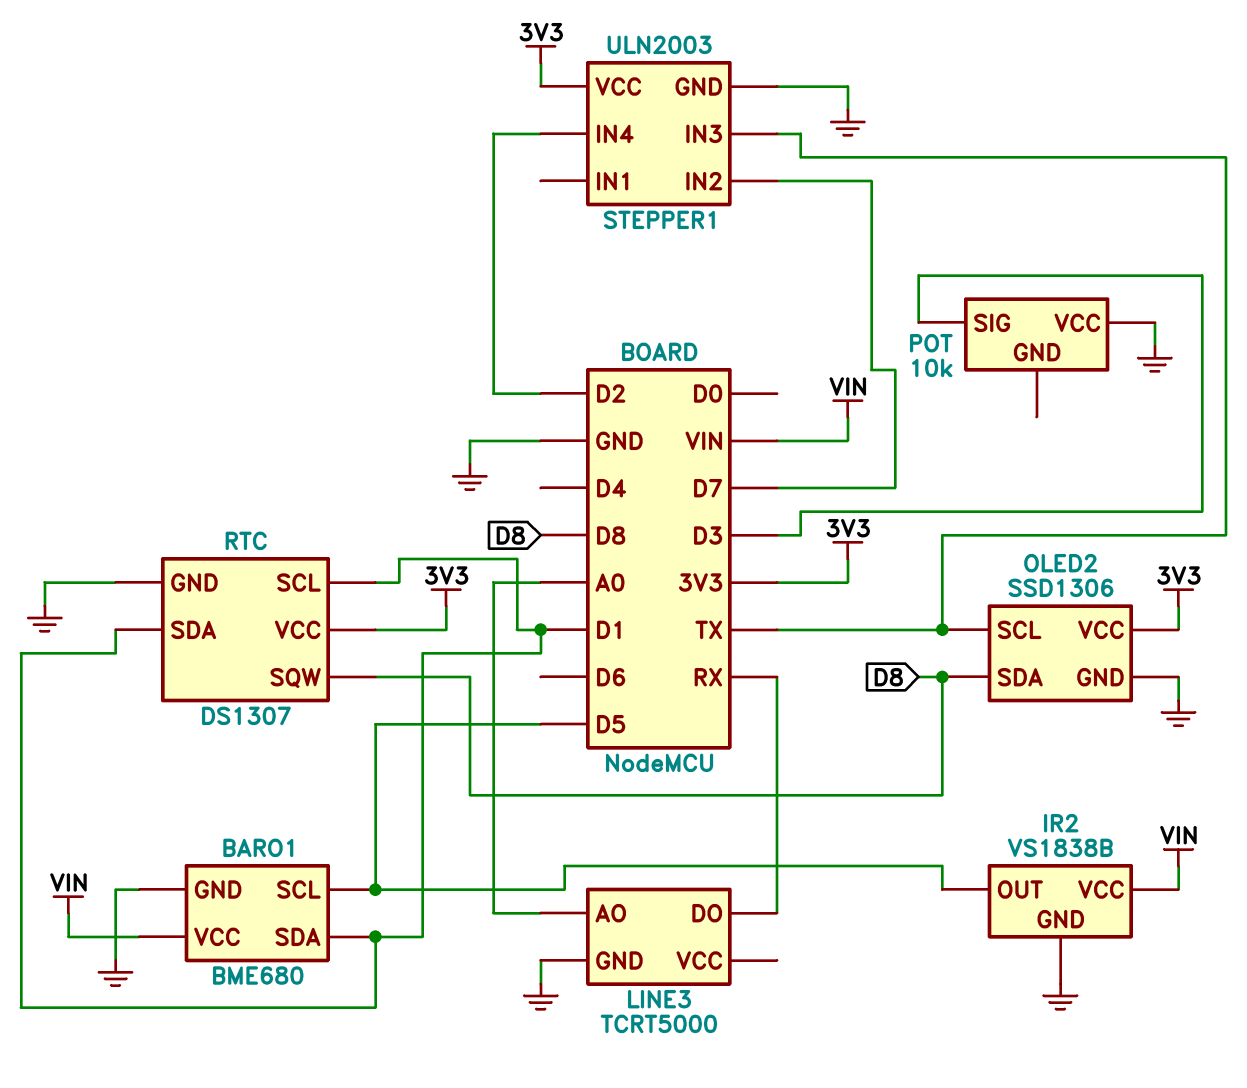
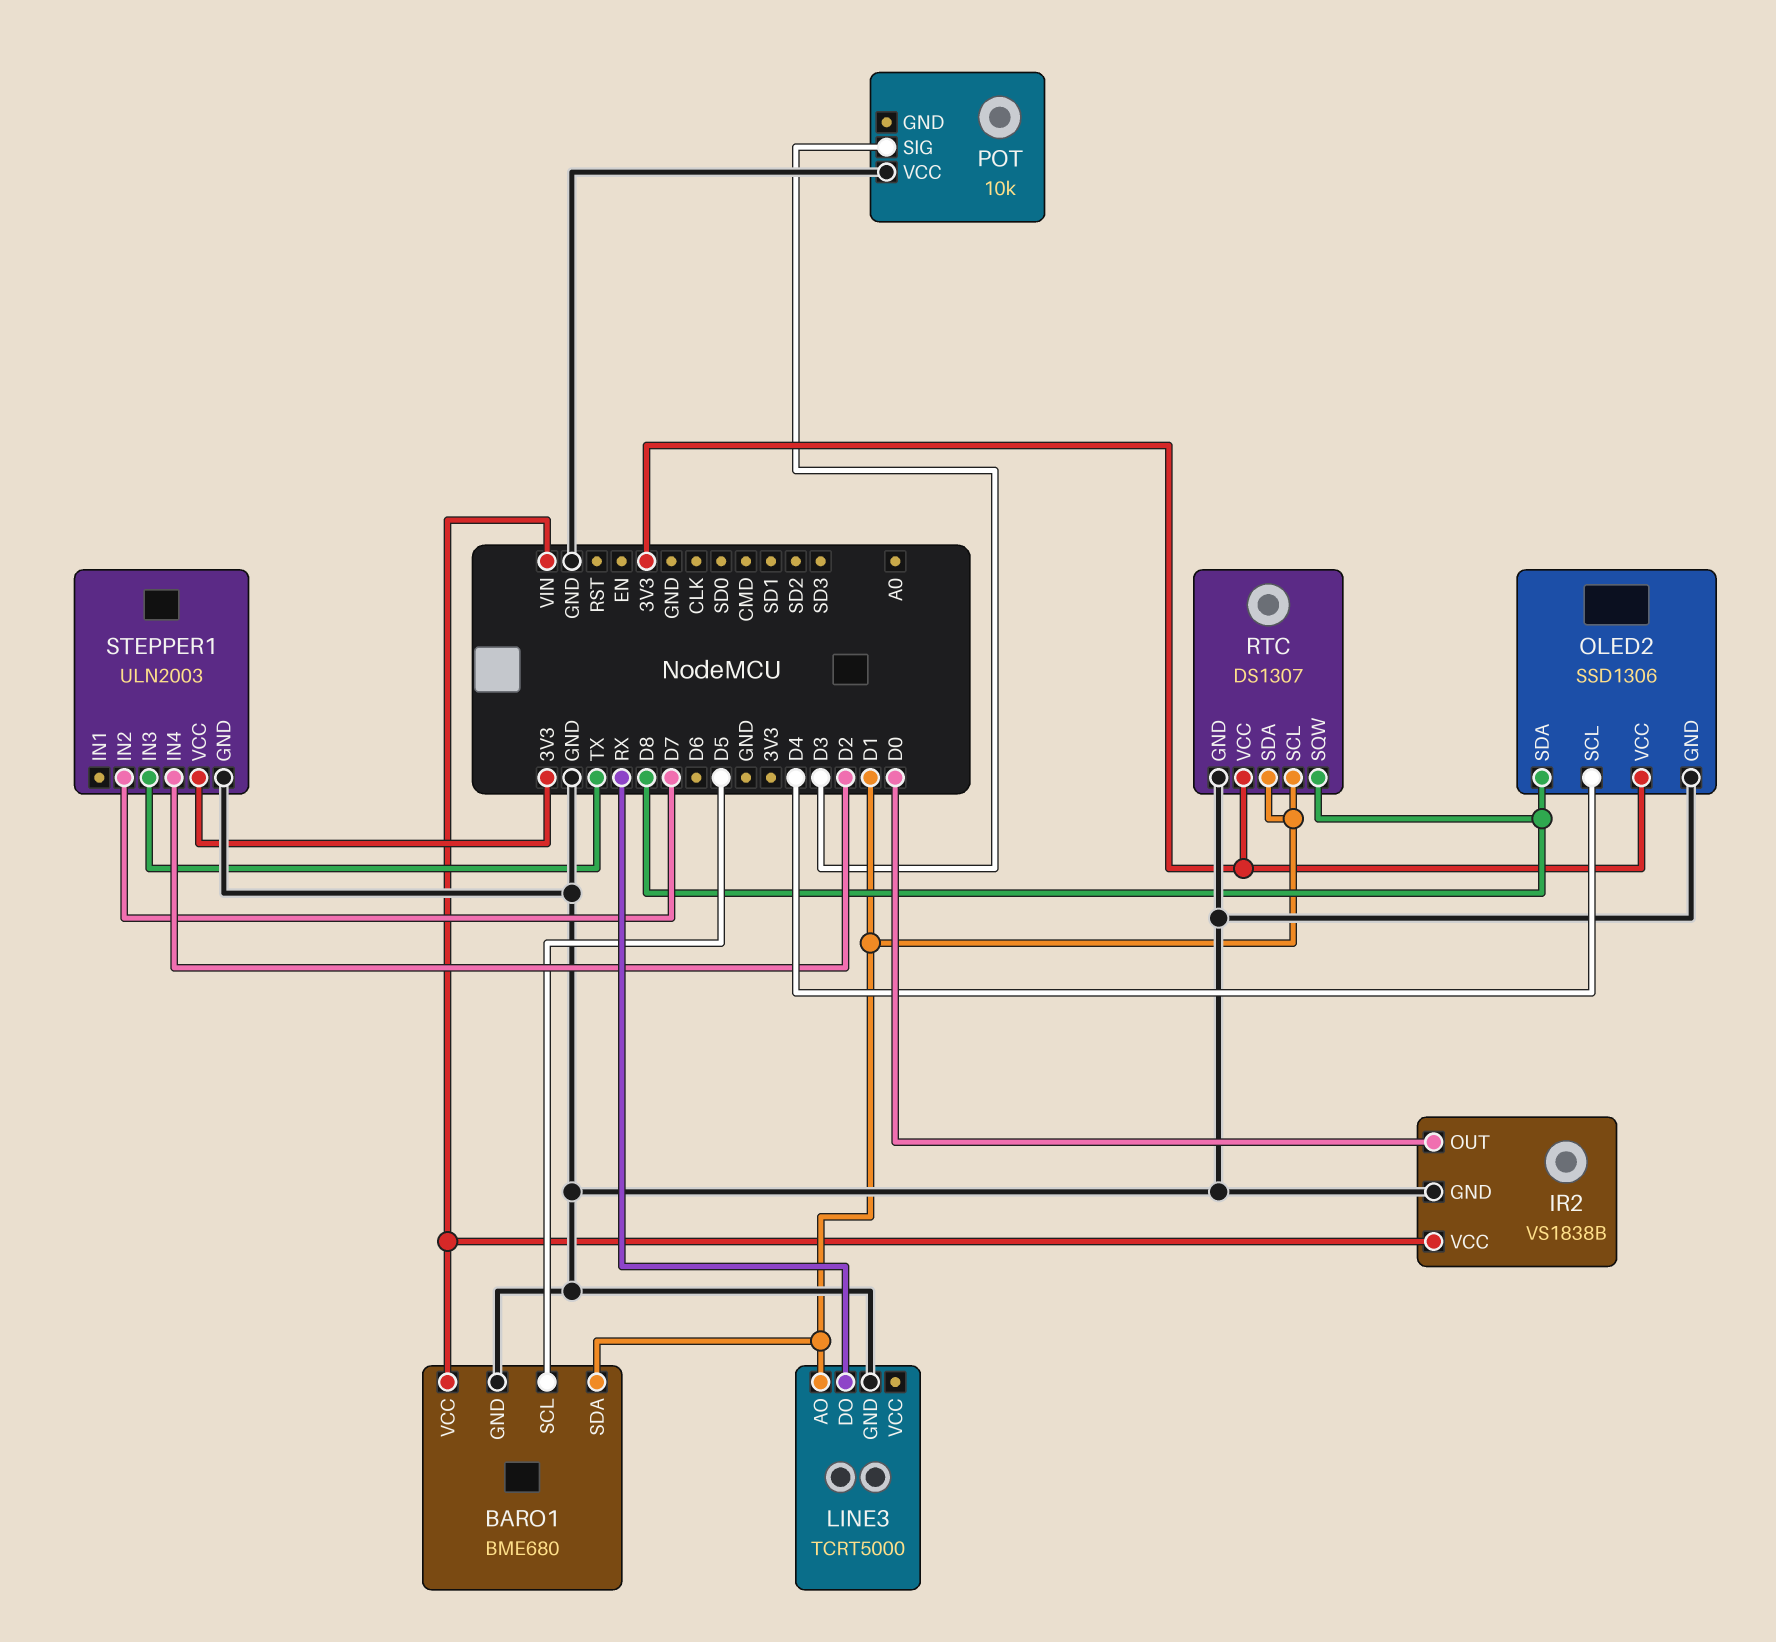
IR2 pin OUT: D5 -> D0
LINE3 pin AO: A0 -> D1
OLED2 pin SCL: TX -> D4

